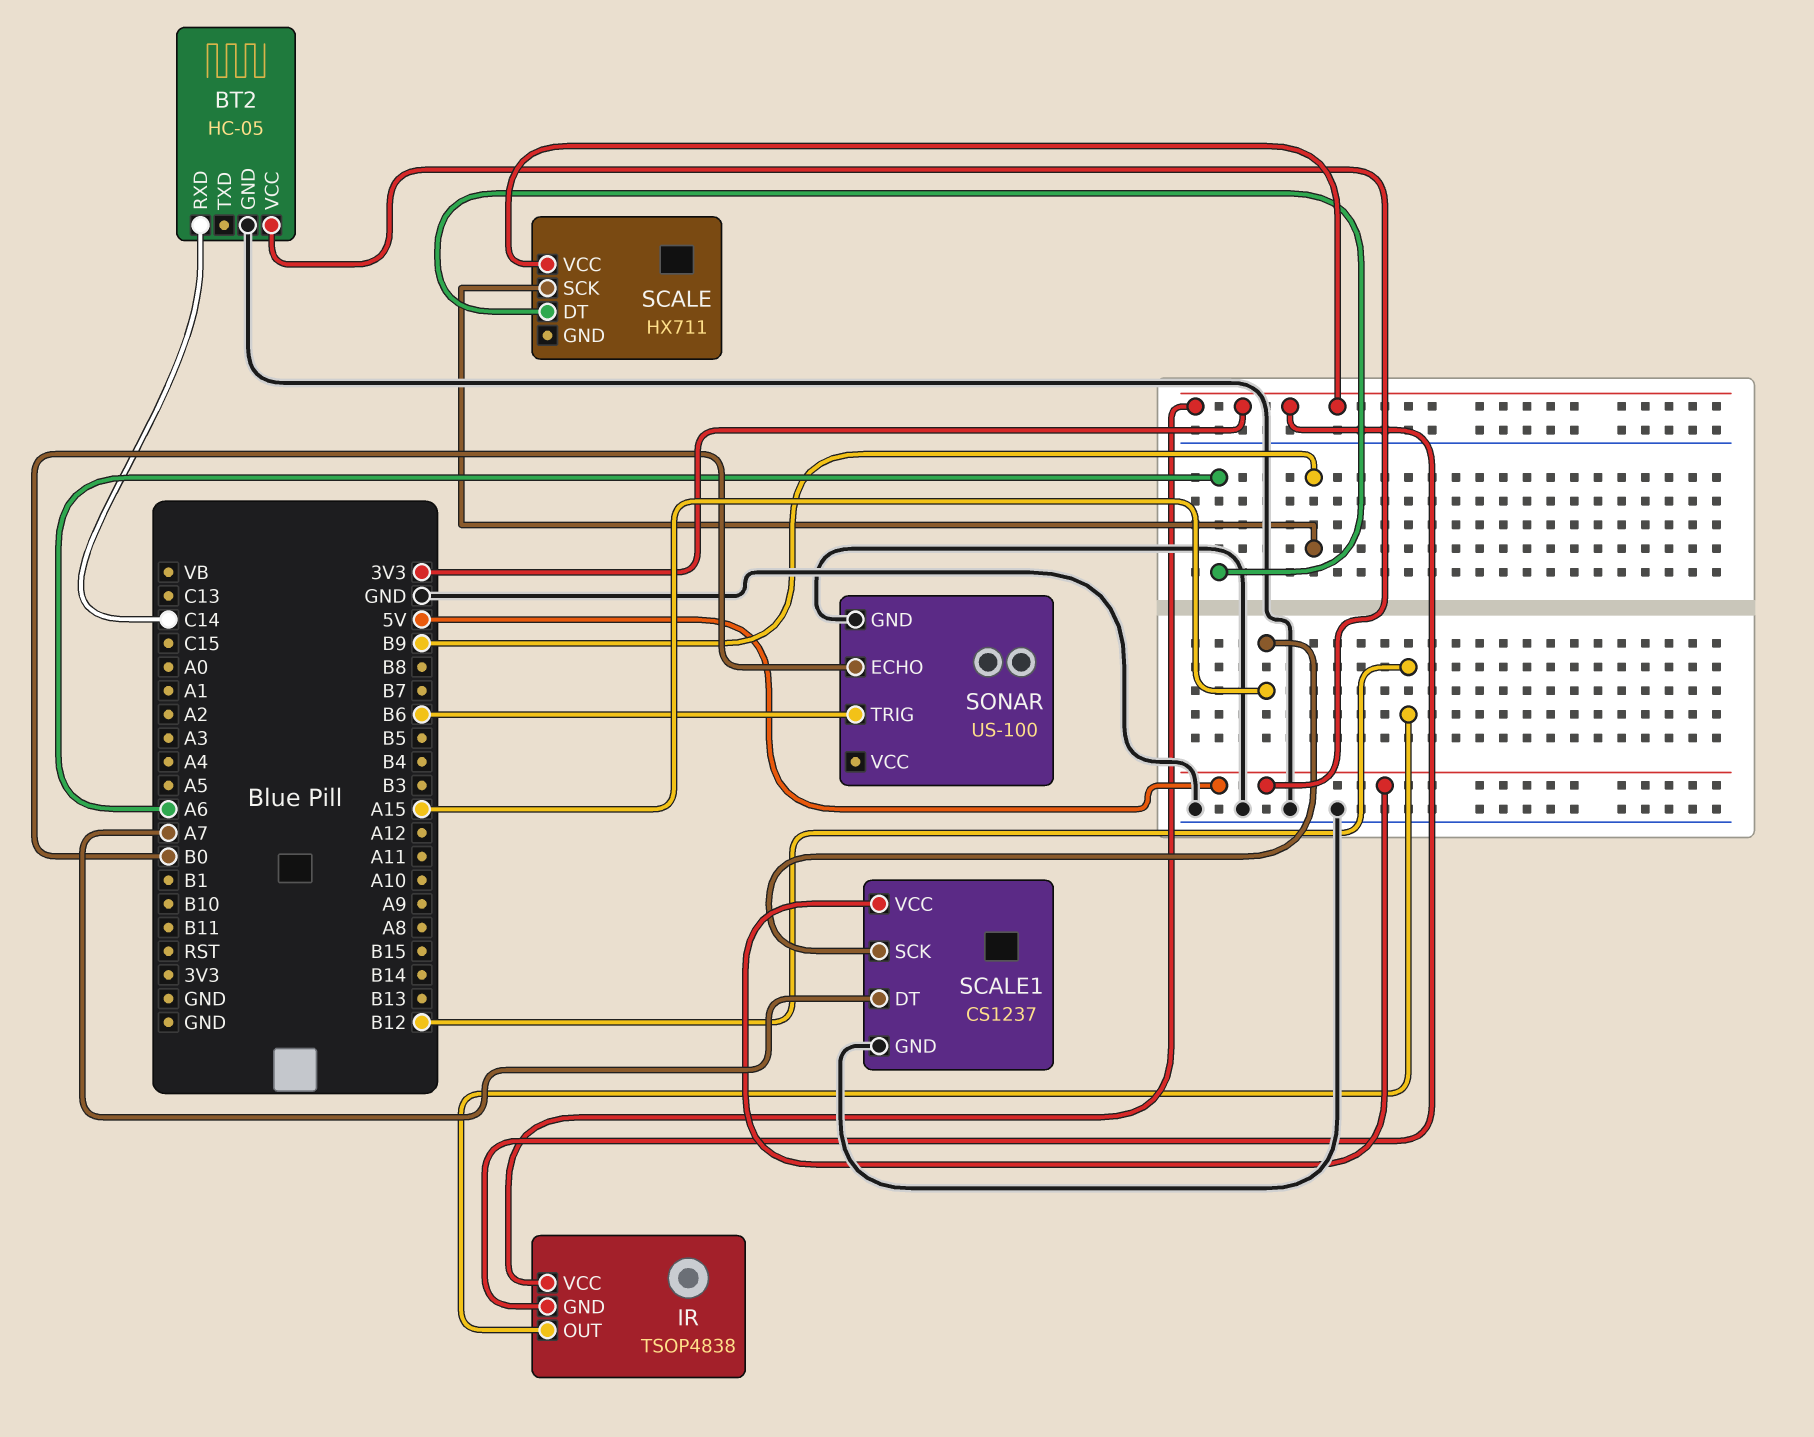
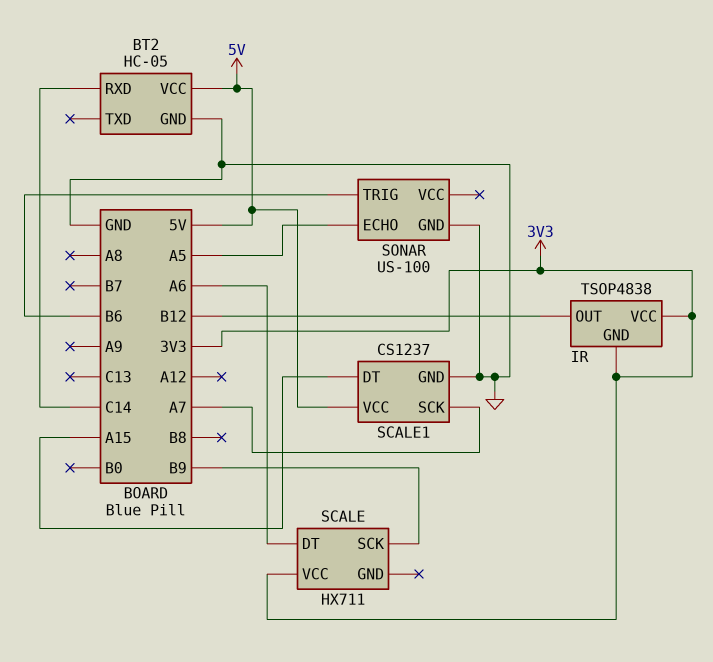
SCALE1 pin DT: A7 -> A15
SCALE1 pin SCK: A15 -> A7
SONAR pin ECHO: B0 -> A5

